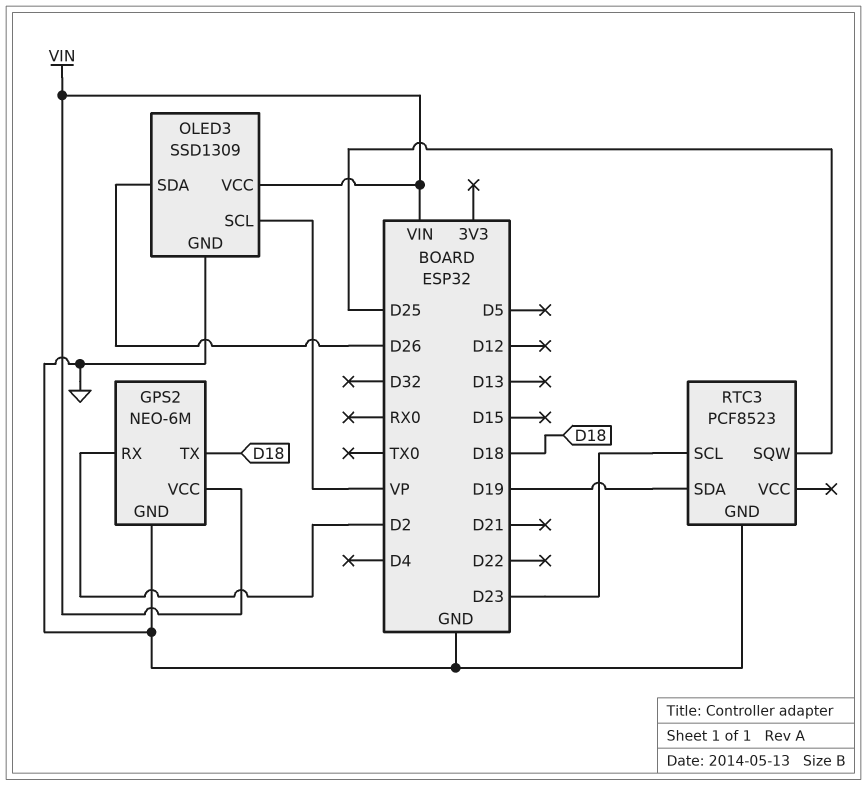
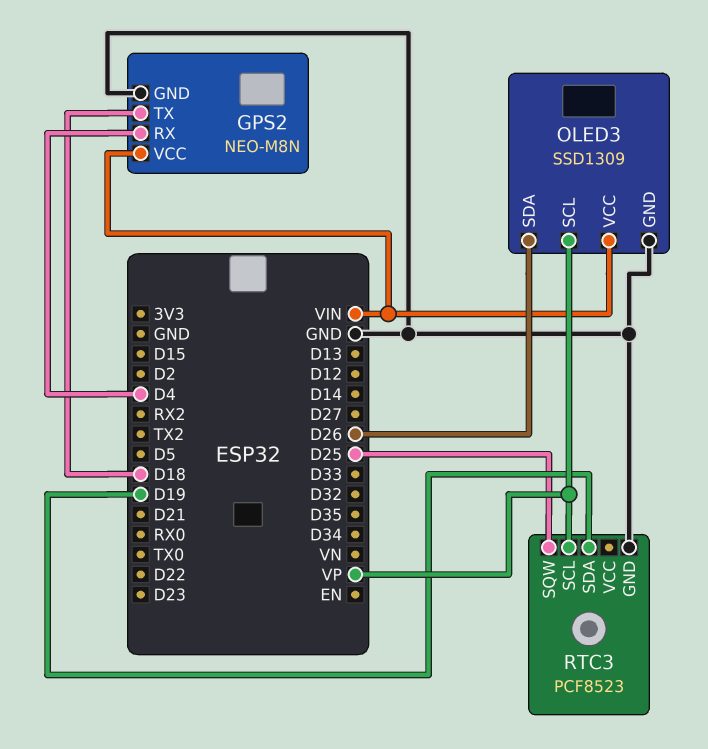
GPS2: NEO-6M -> NEO-M8N
GPS2 pin RX: D2 -> D4
RTC3 pin SCL: D23 -> VP

